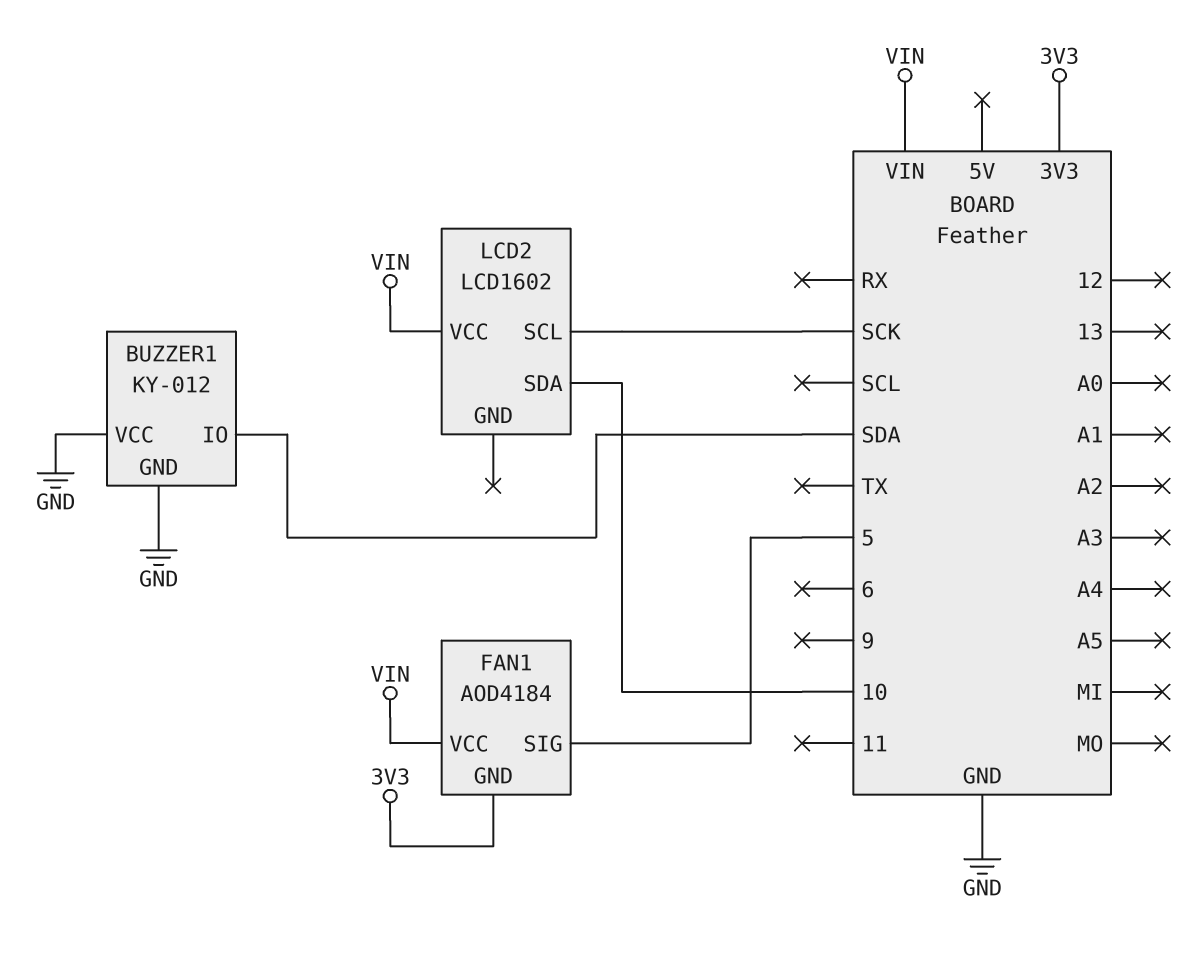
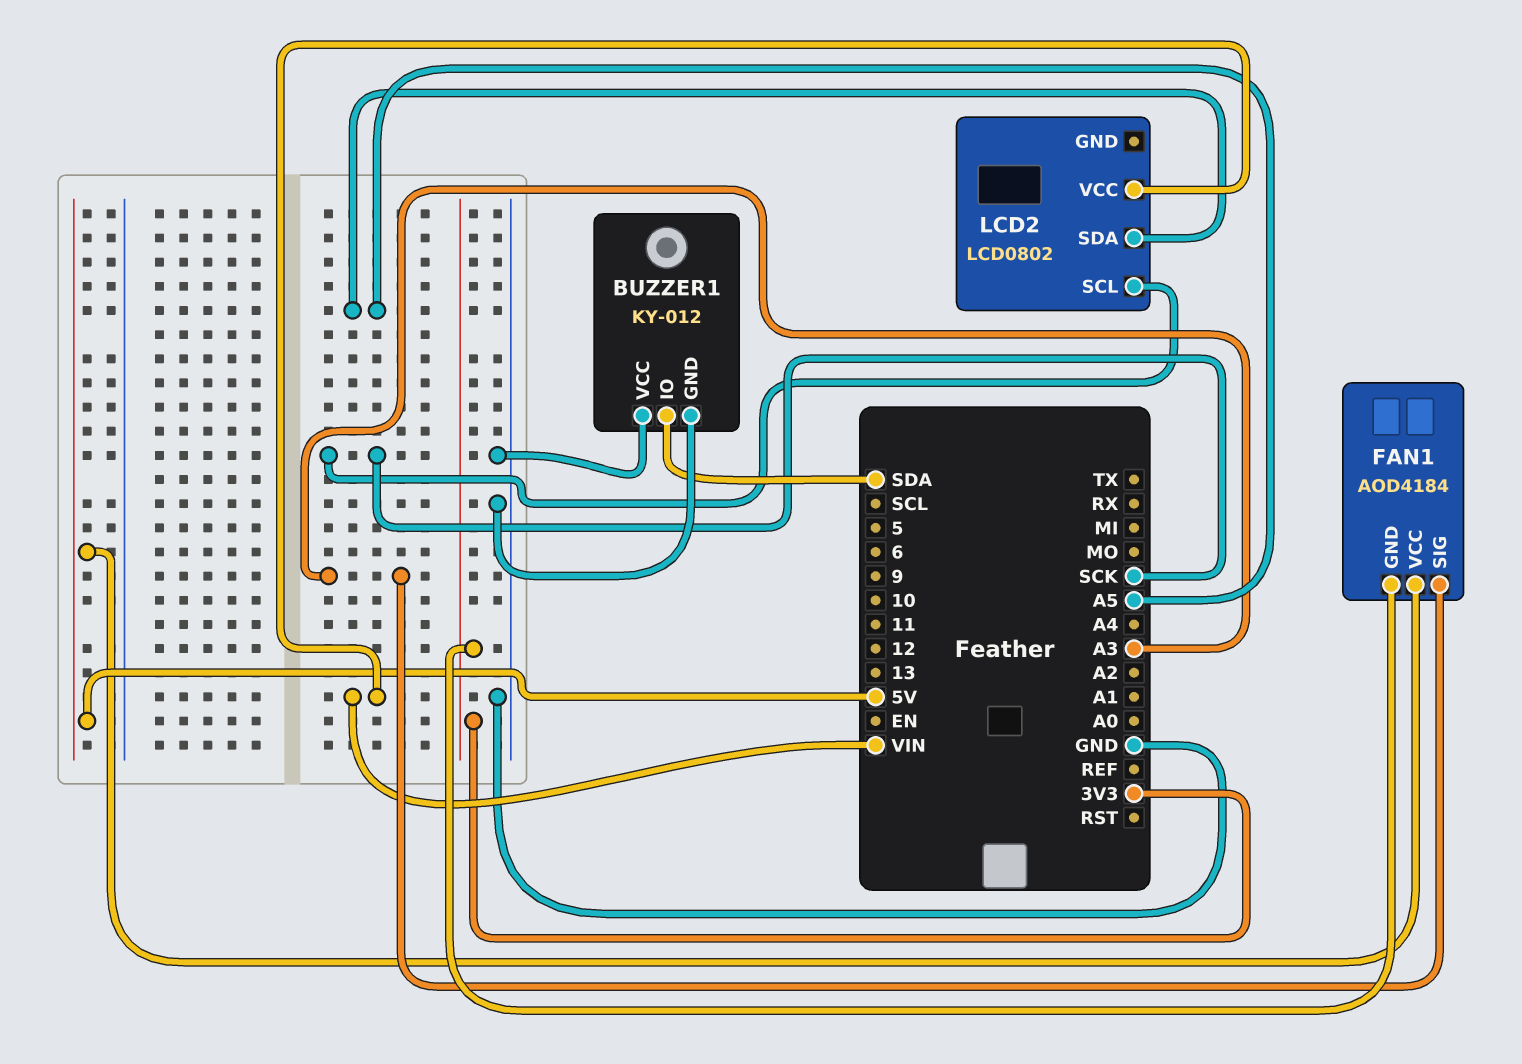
FAN1 pin SIG: 5 -> A3
FAN1 pin VCC: VIN -> 5V
LCD2: LCD1602 -> LCD0802
LCD2 pin SDA: 10 -> A5

